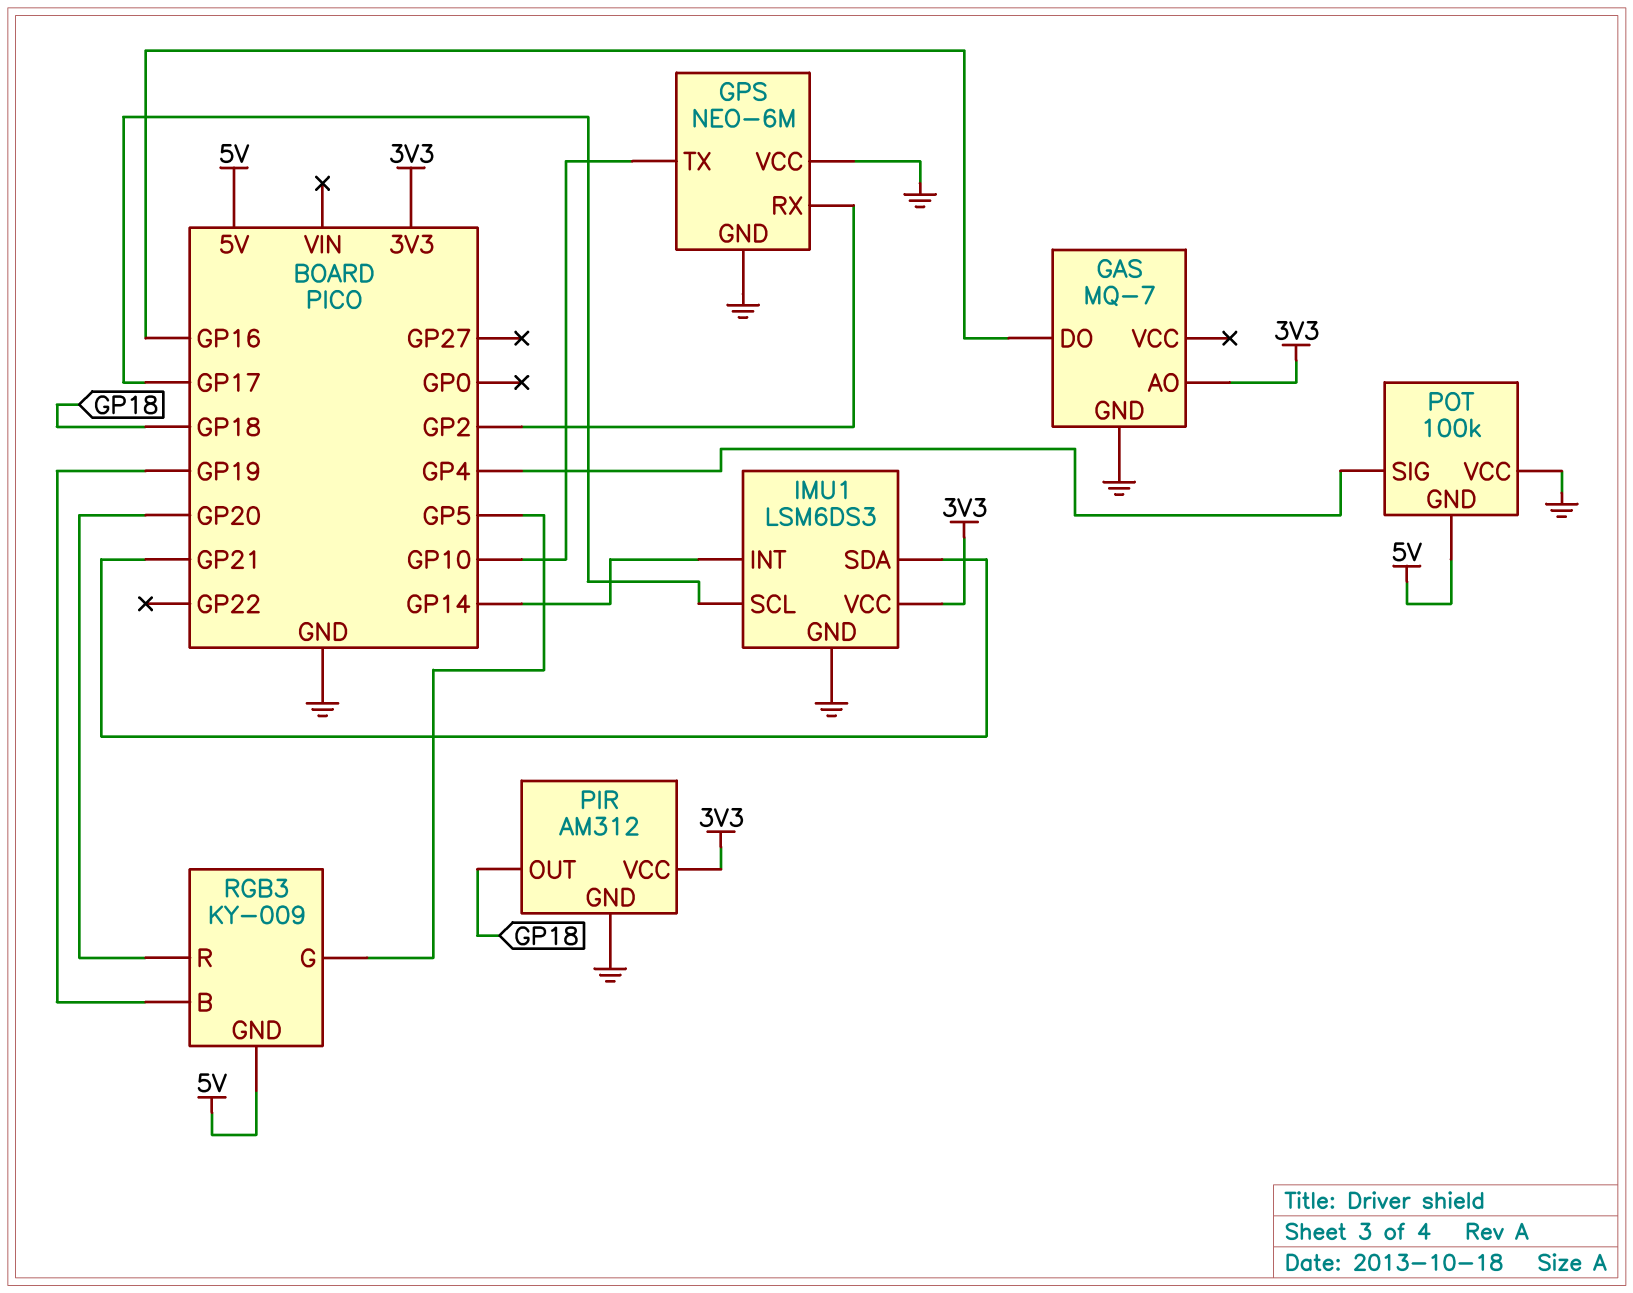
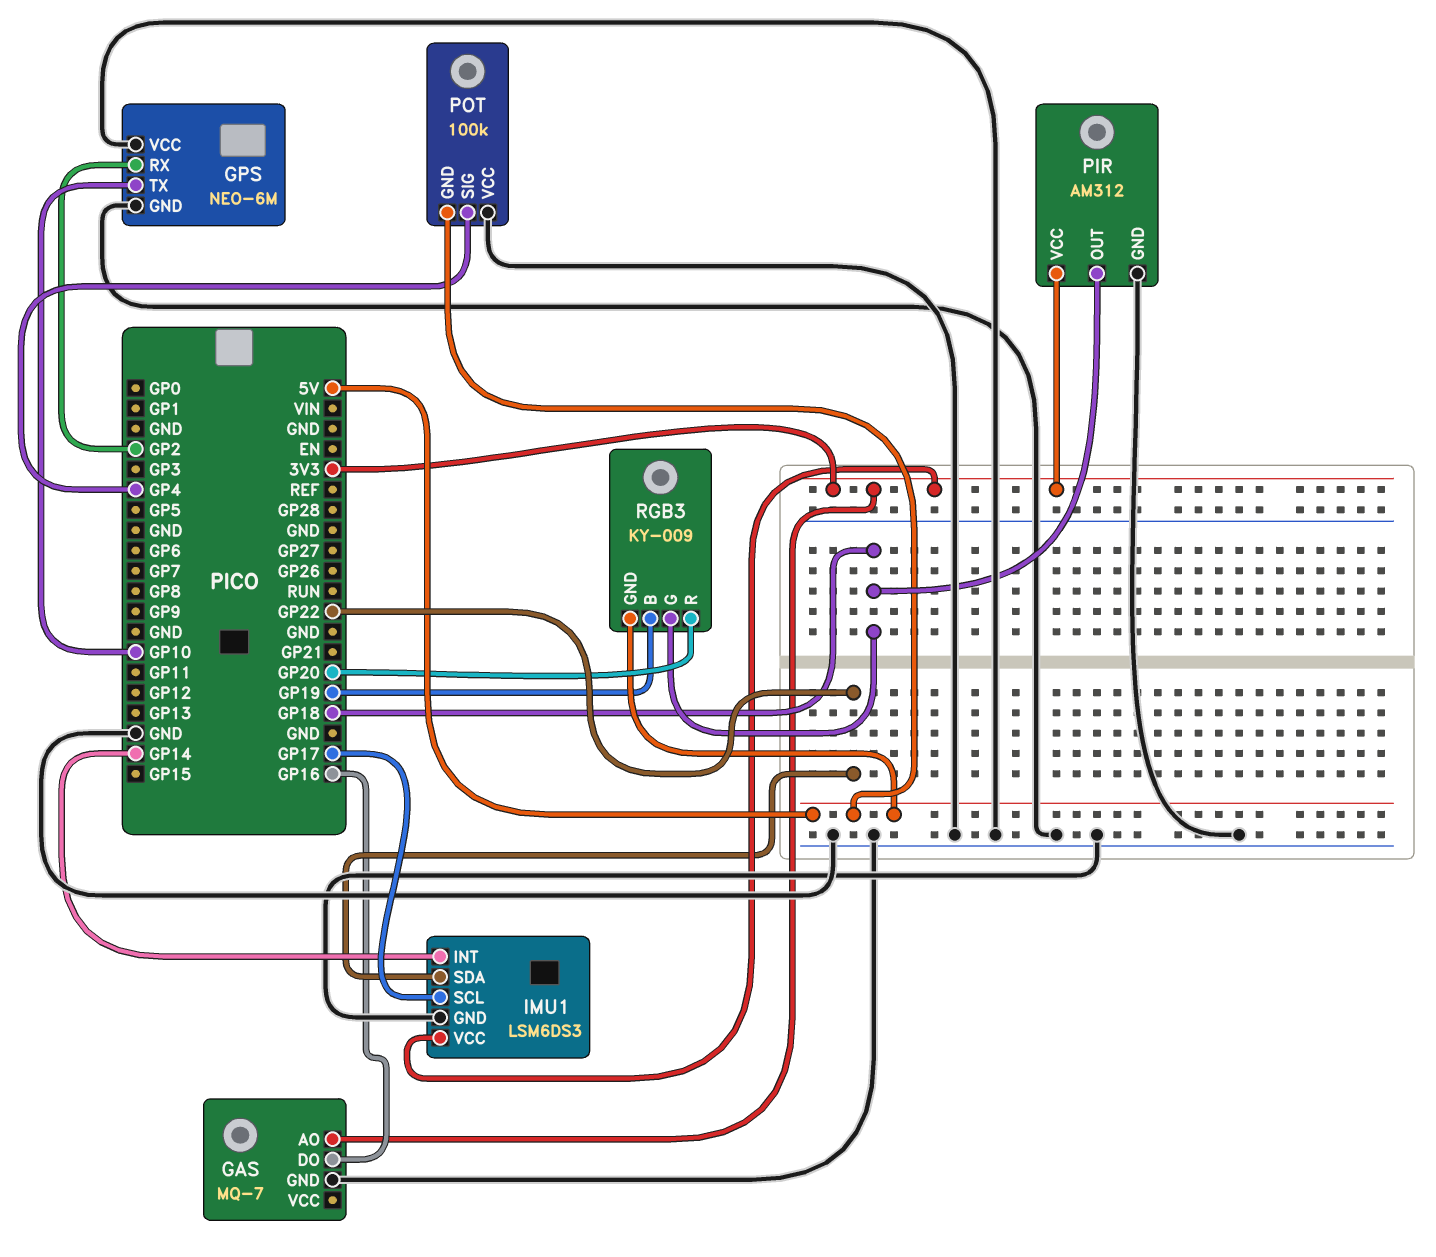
IMU1 pin SDA: GP21 -> GP22
RGB3 pin G: GP5 -> GP18

